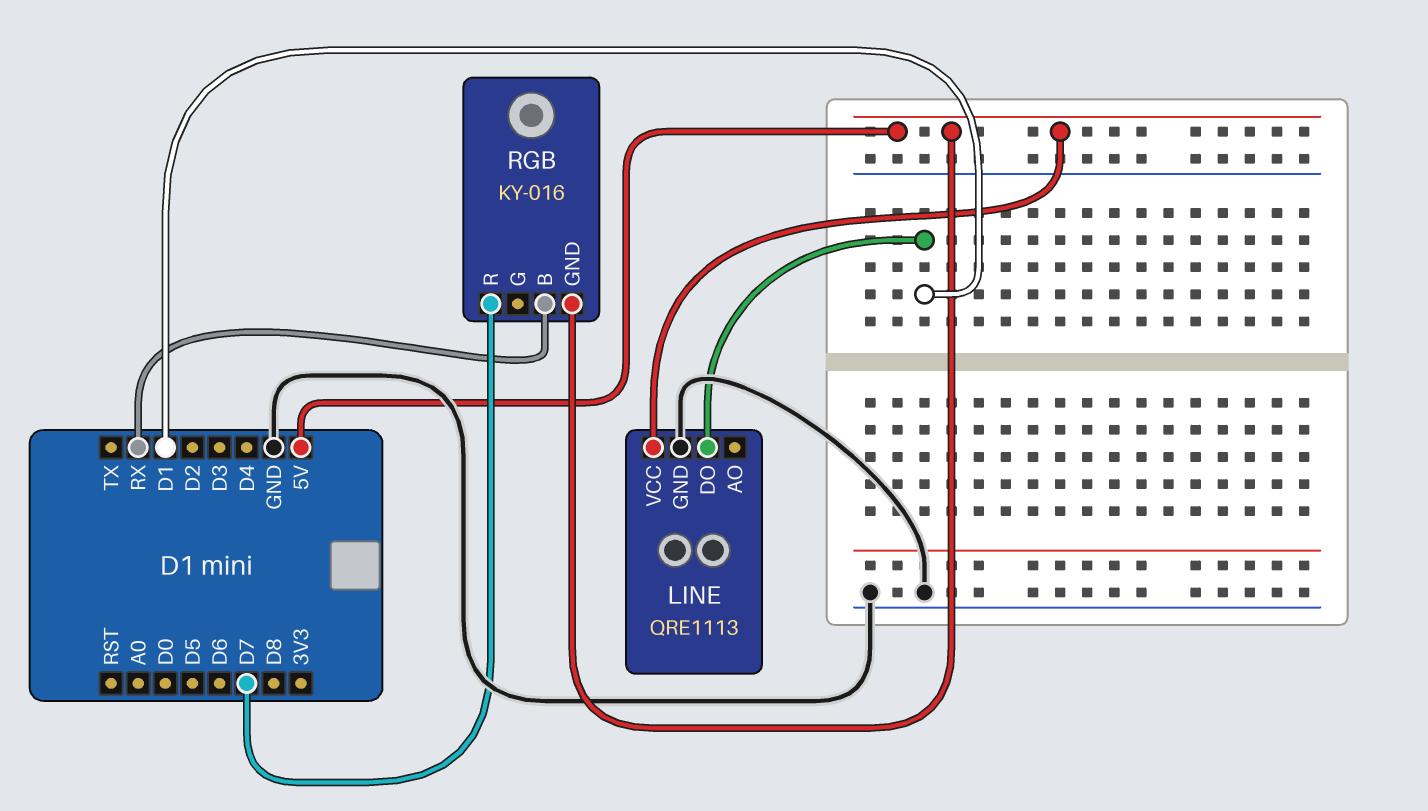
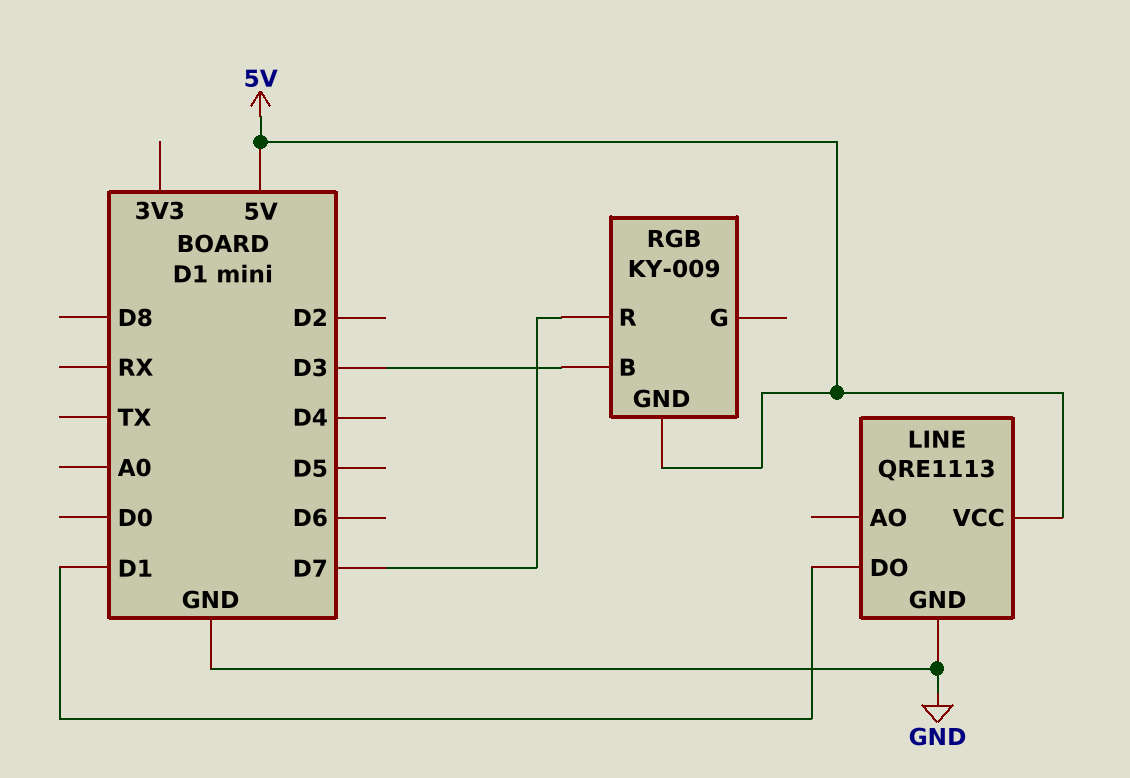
RGB: KY-016 -> KY-009
RGB pin B: RX -> D3

